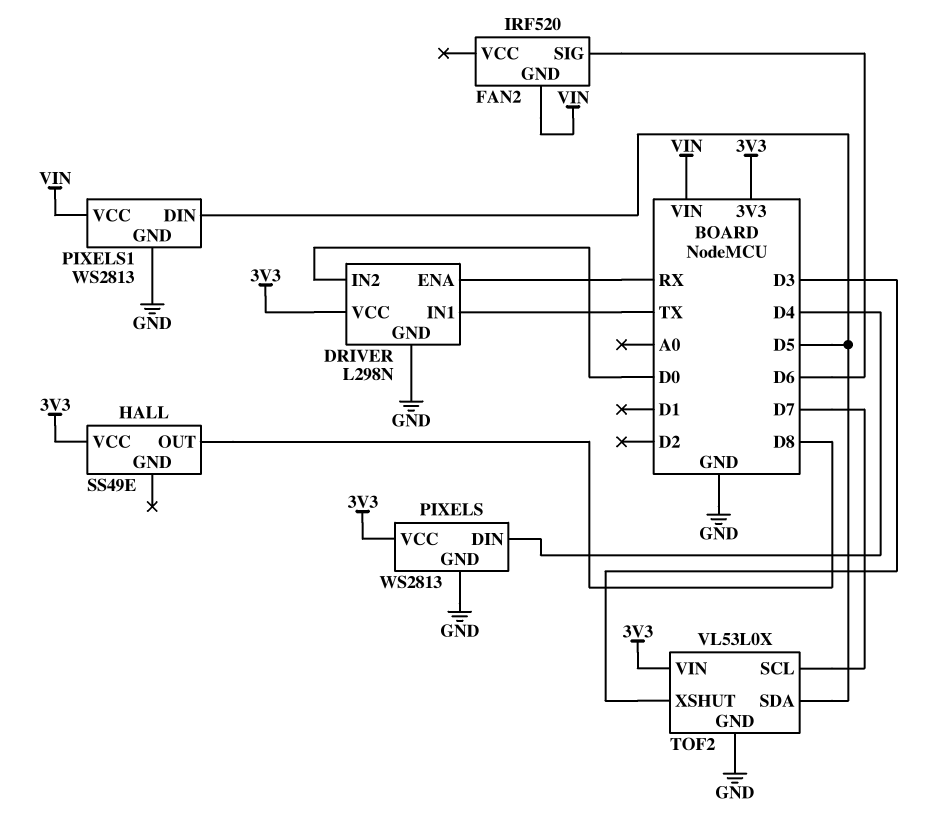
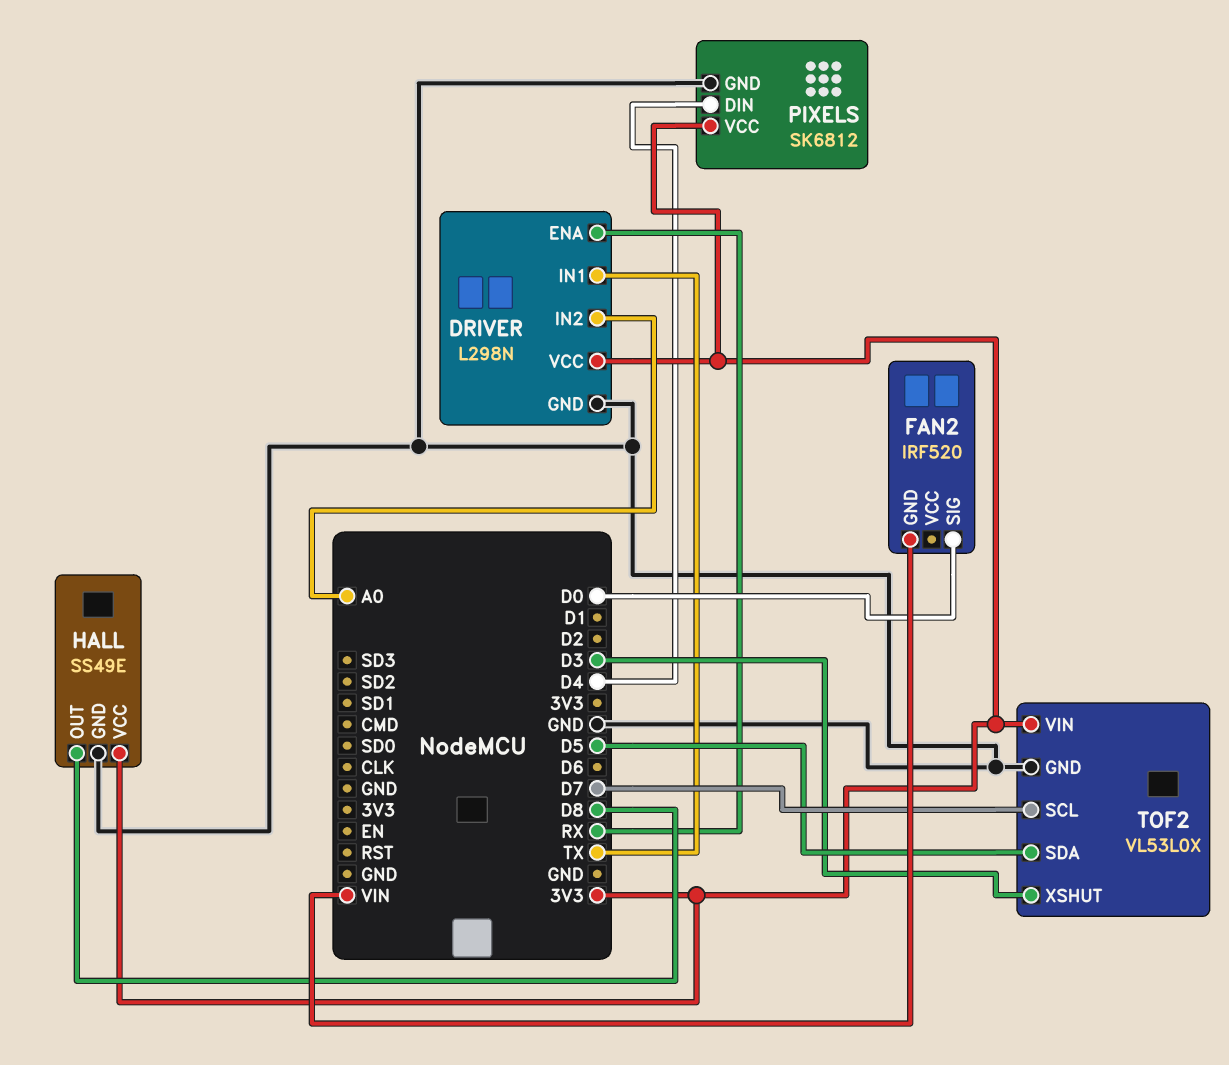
DRIVER pin IN2: D0 -> A0
FAN2 pin SIG: D6 -> D0
HALL pin GND: none -> GND
PIXELS: WS2813 -> SK6812
PIXELS1: WS2813 -> none
PIXELS1 pin DIN: D5 -> none
PIXELS1 pin GND: GND -> none
PIXELS1 pin VCC: VIN -> none

